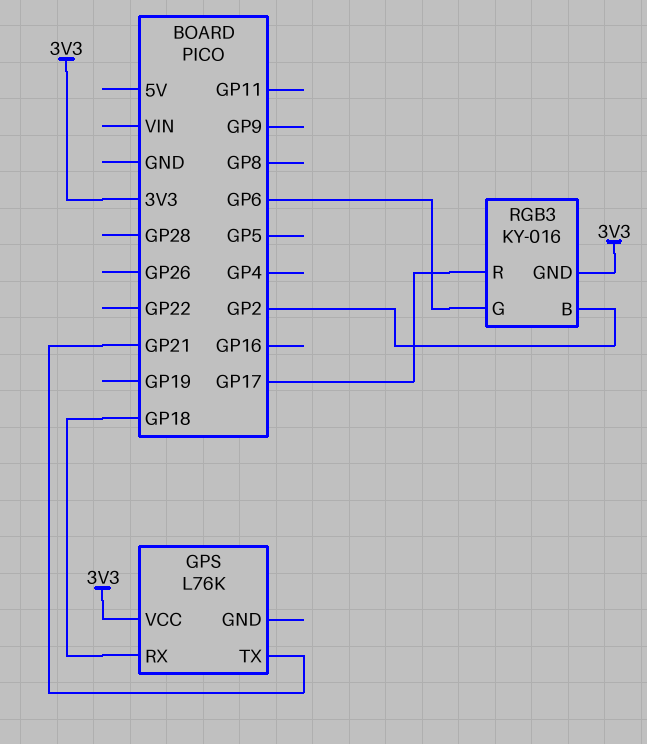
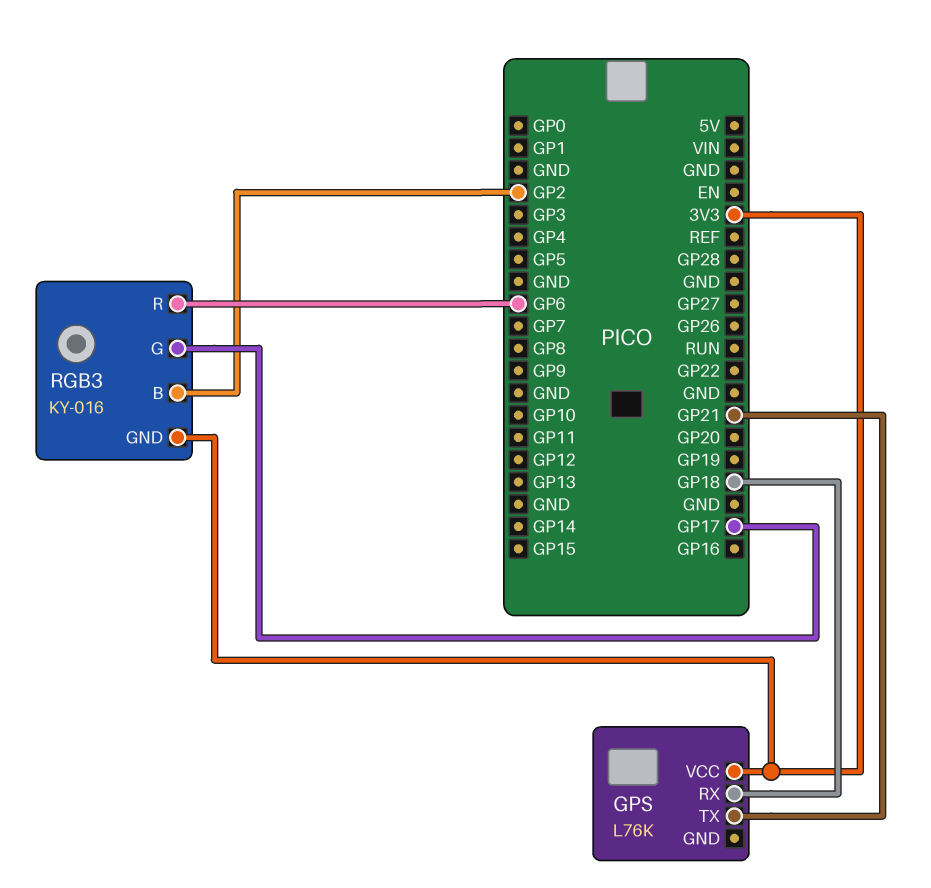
RGB3 pin G: GP6 -> GP17
RGB3 pin R: GP17 -> GP6

